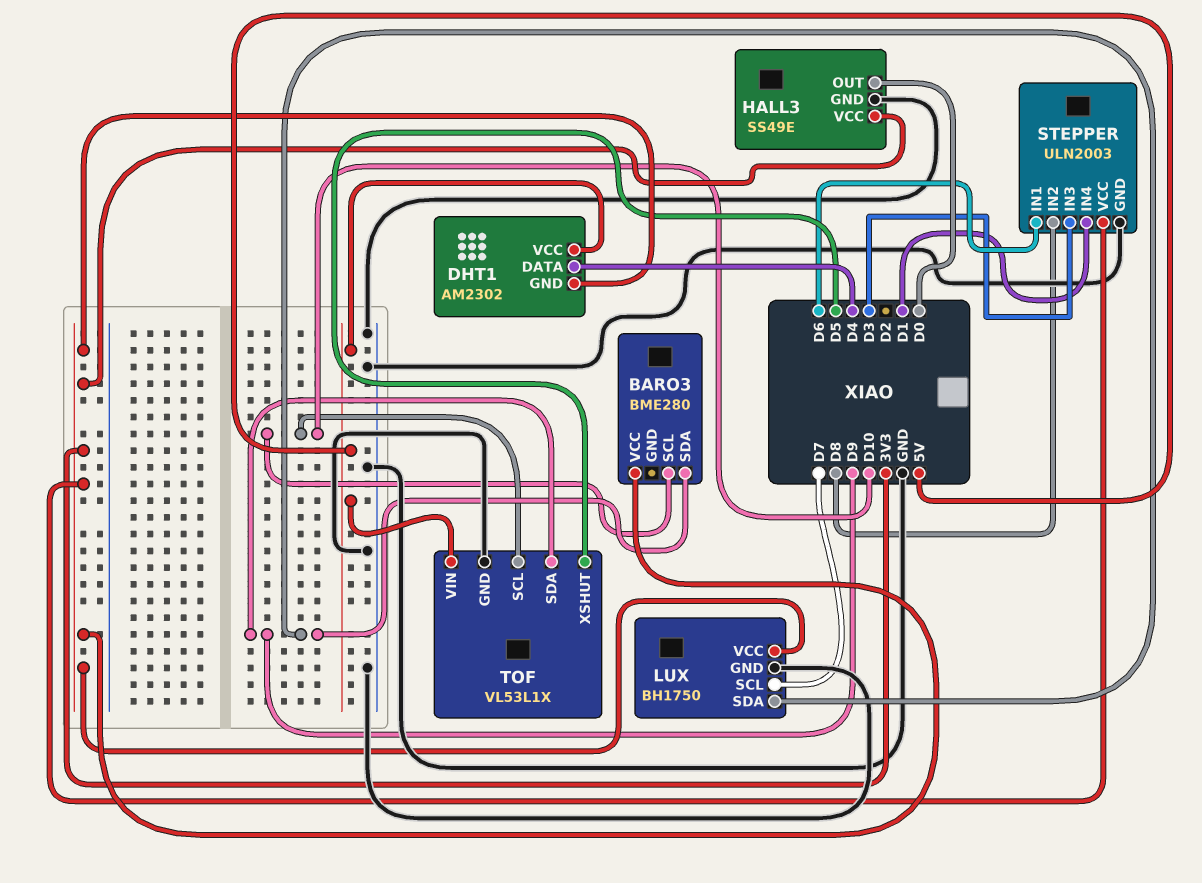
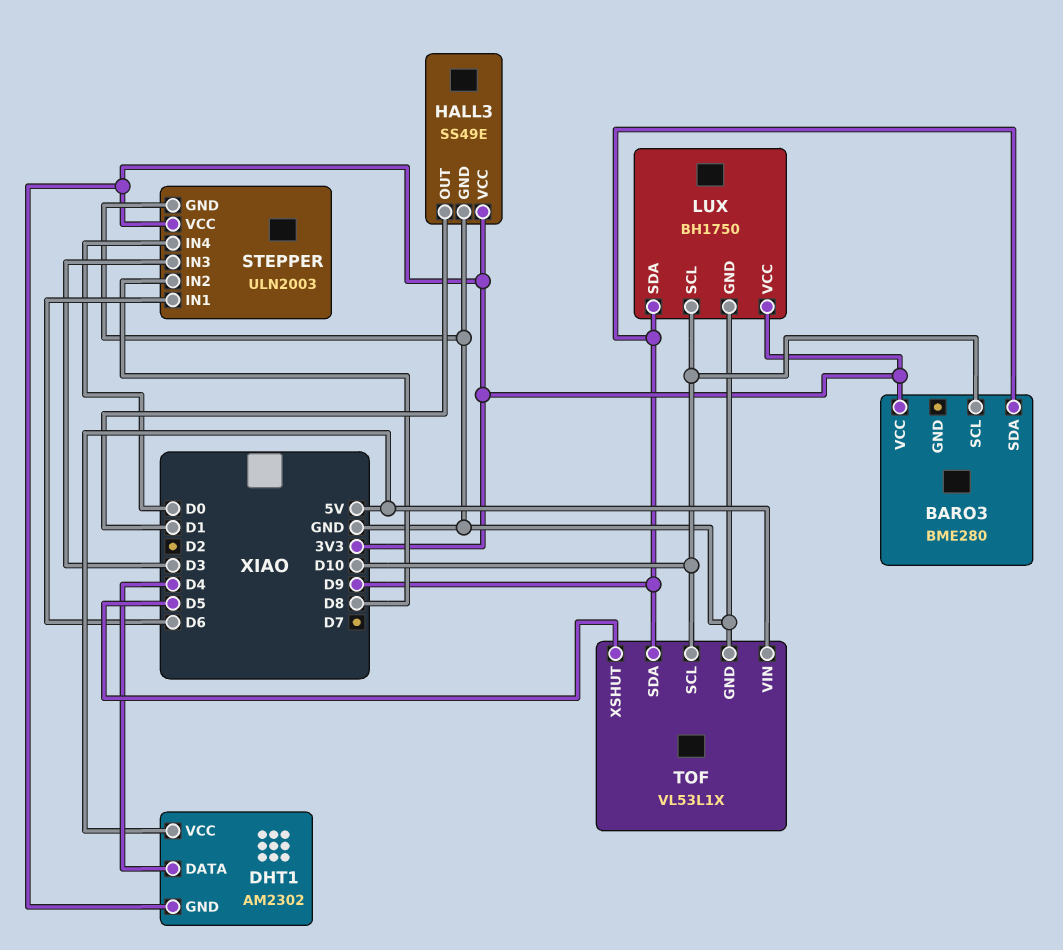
HALL3 pin OUT: D0 -> D1
LUX pin SCL: D7 -> D10
STEPPER pin IN4: D1 -> D0

